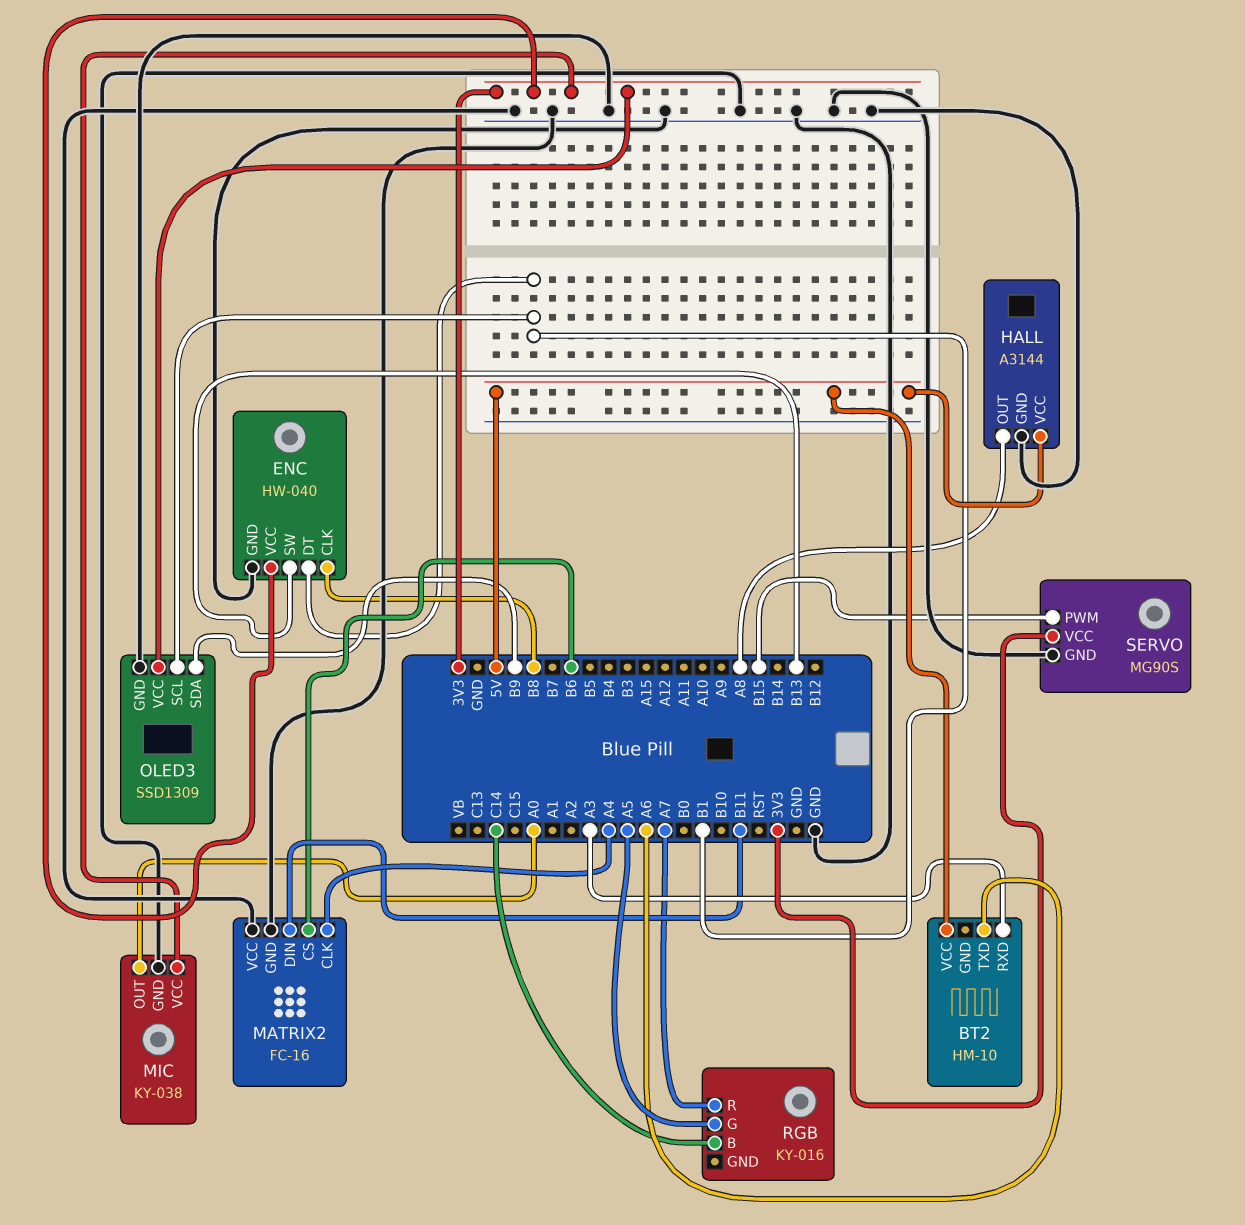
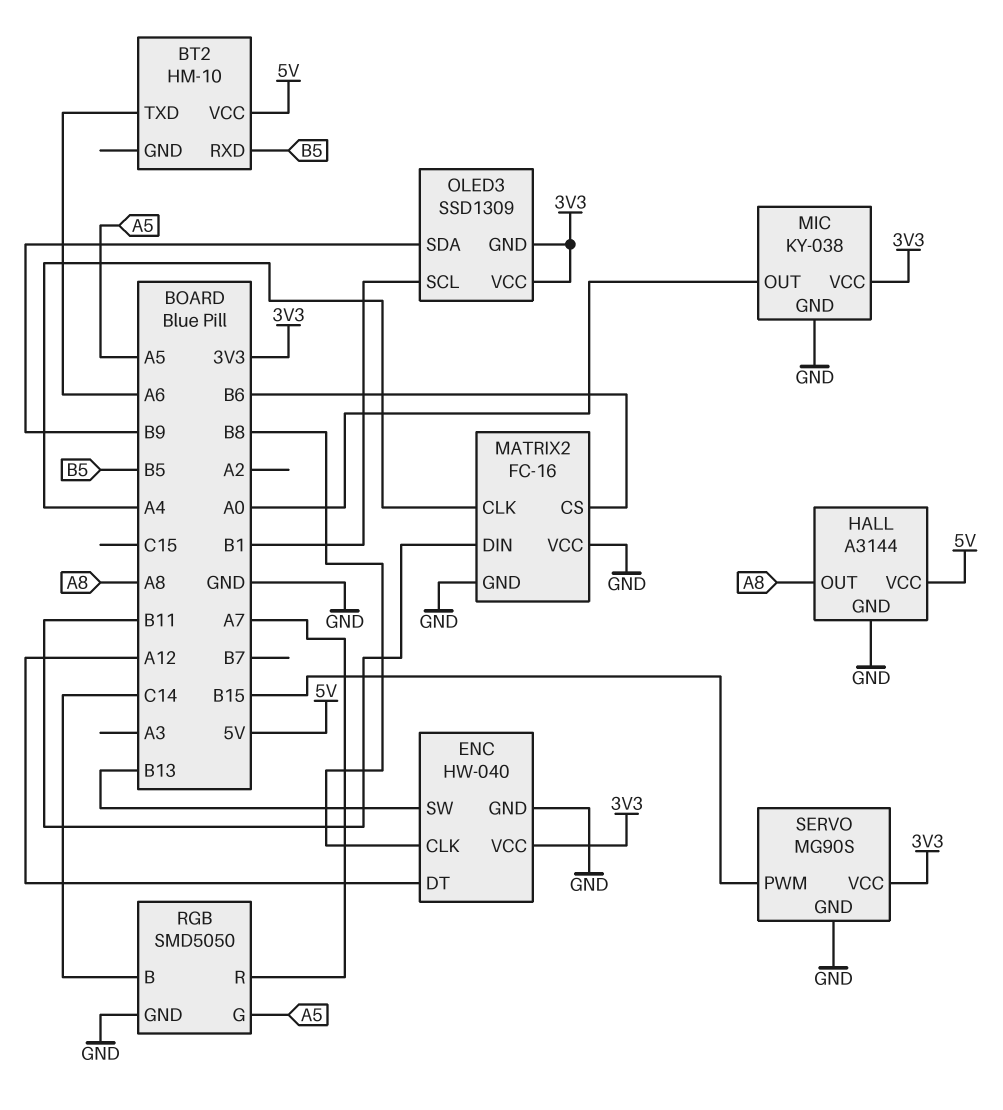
BT2 pin RXD: A3 -> B5
ENC pin DT: B1 -> A12
OLED3 pin GND: GND -> 3V3
RGB: KY-016 -> SMD5050
RGB pin GND: none -> GND

